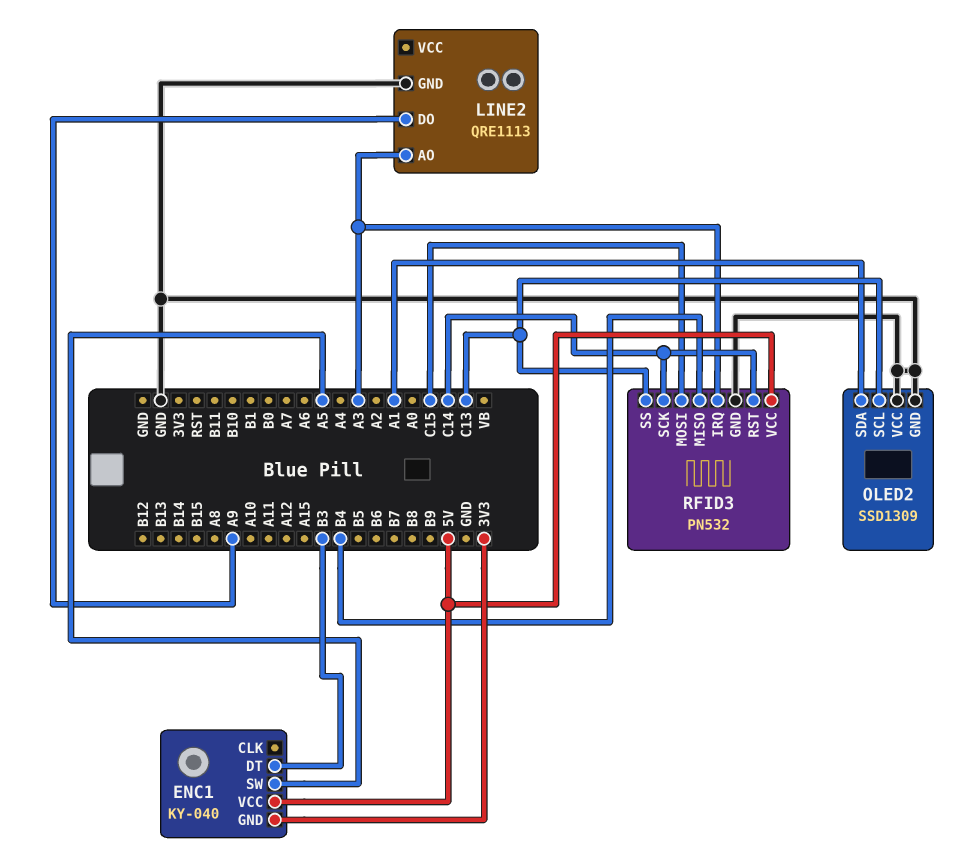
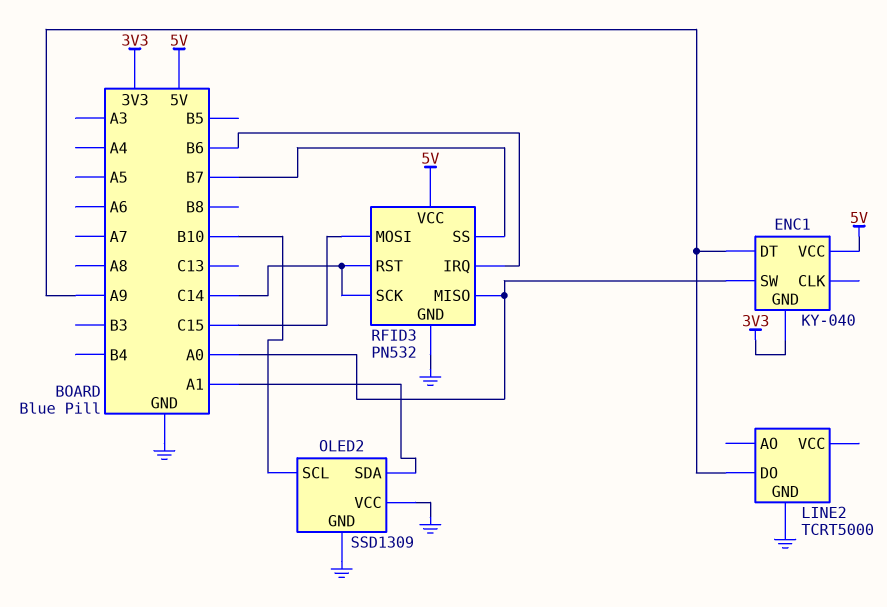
ENC1 pin DT: B3 -> A9
ENC1 pin SW: A5 -> A0
LINE2: QRE1113 -> TCRT5000
LINE2 pin AO: A3 -> none
OLED2 pin SCL: C13 -> B10
RFID3 pin IRQ: A3 -> B6
RFID3 pin MISO: B4 -> A0
RFID3 pin SS: C13 -> B7

